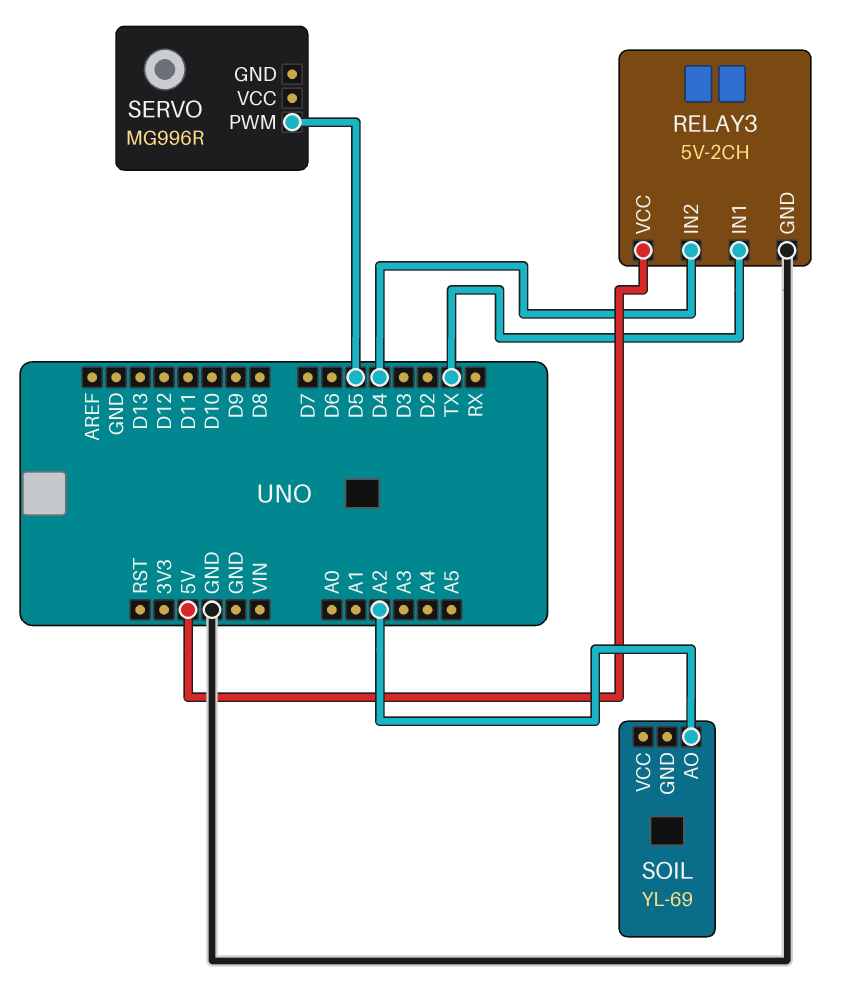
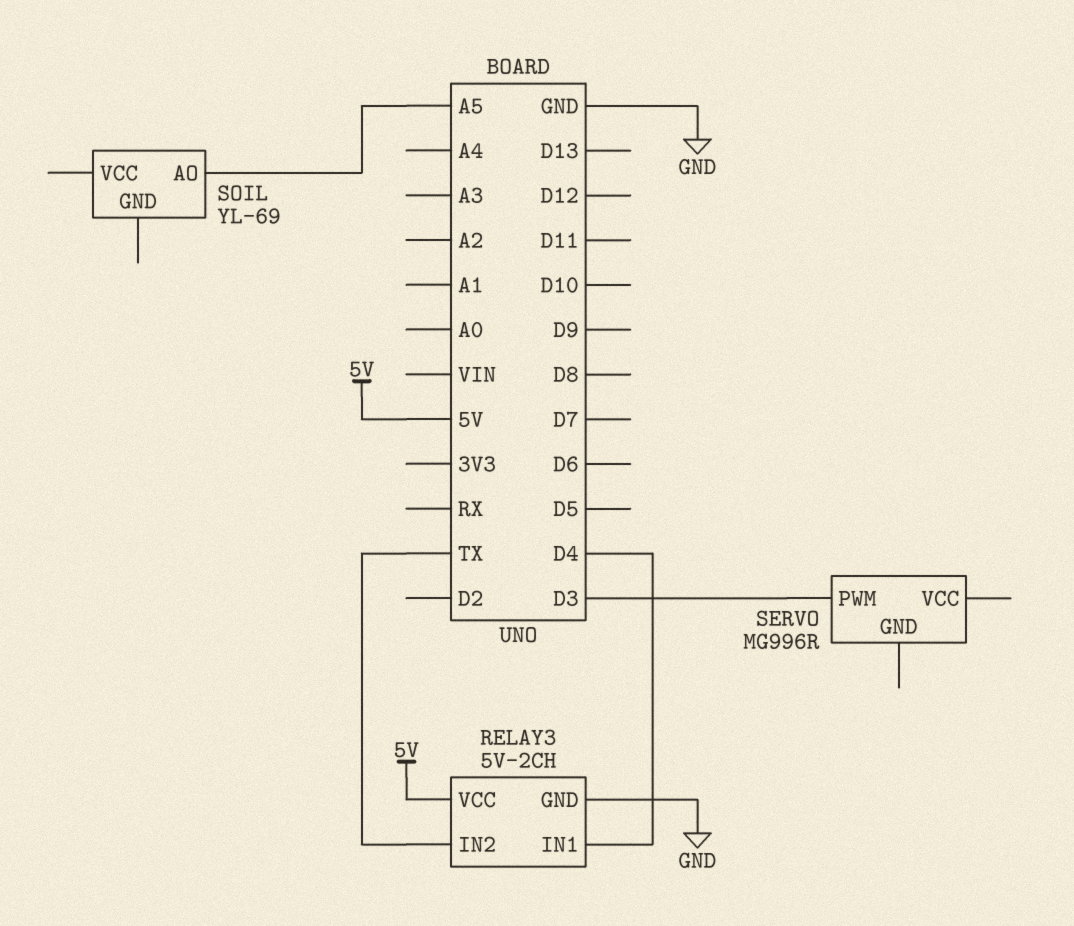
RELAY3 pin IN1: TX -> D4
RELAY3 pin IN2: D4 -> TX
SERVO pin PWM: D5 -> D3
SOIL pin AO: A2 -> A5

